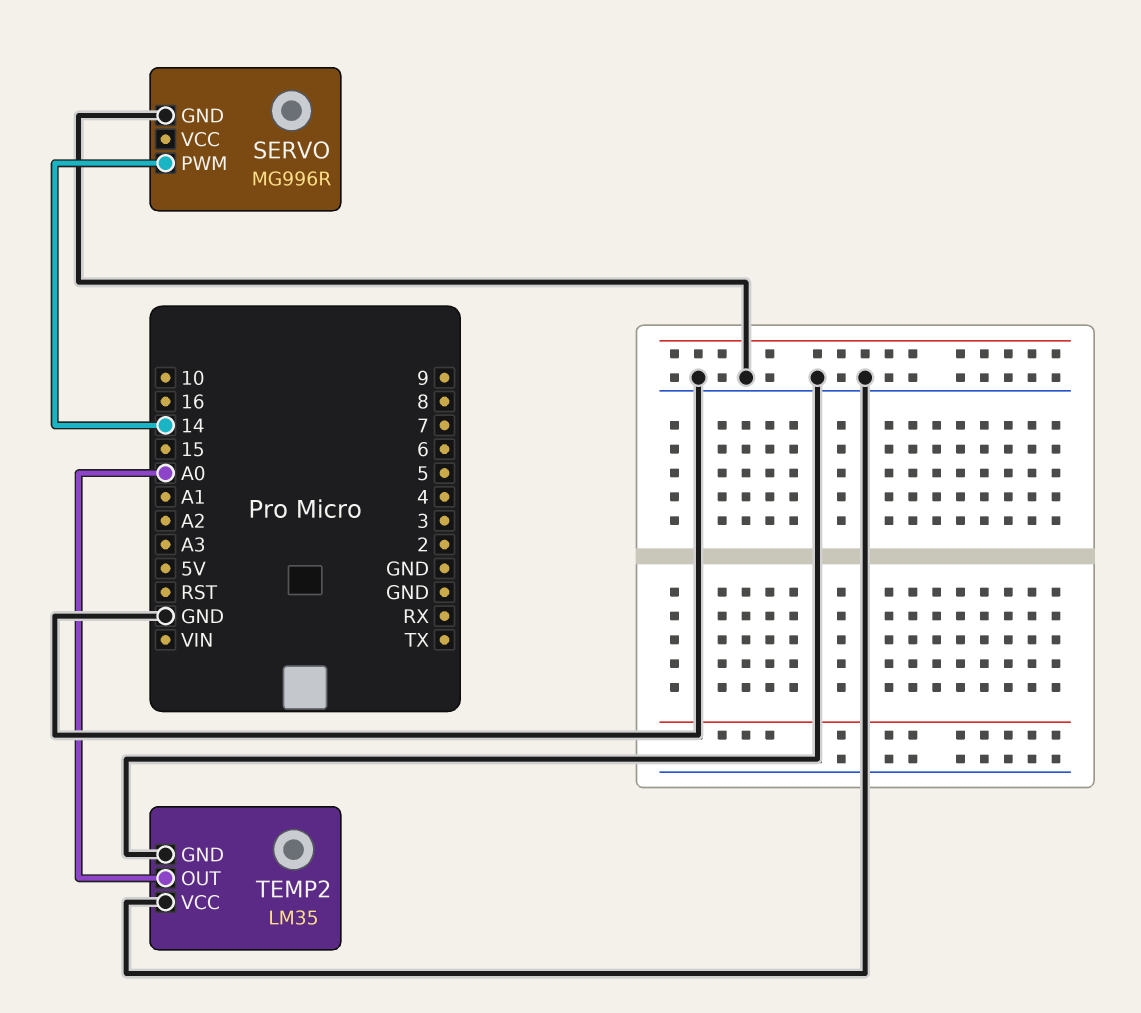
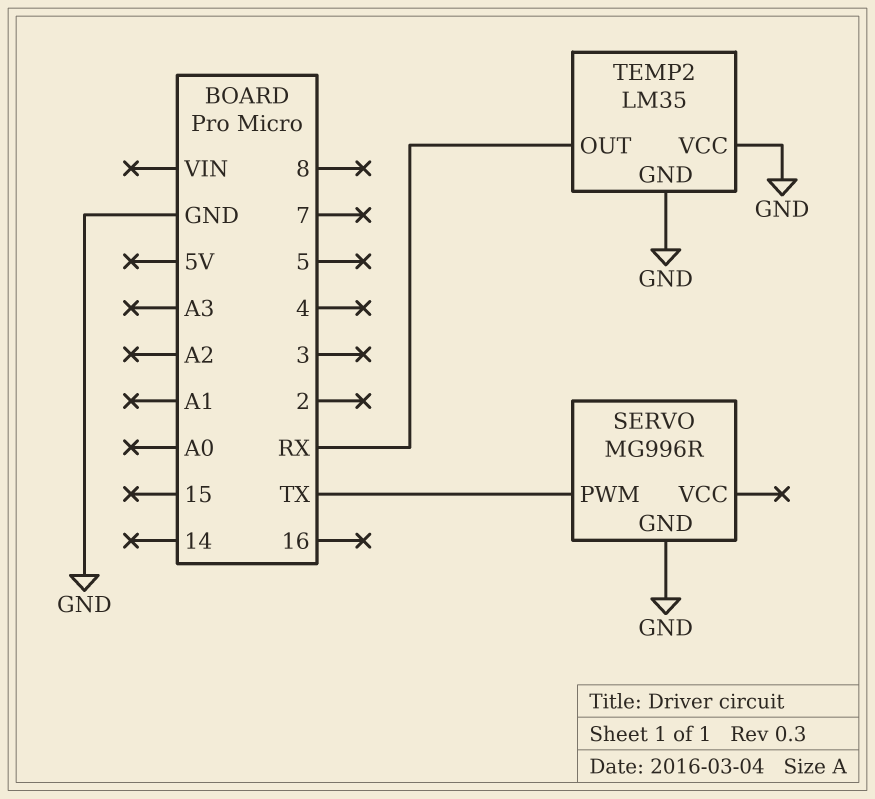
SERVO pin PWM: 14 -> TX
TEMP2 pin OUT: A0 -> RX

